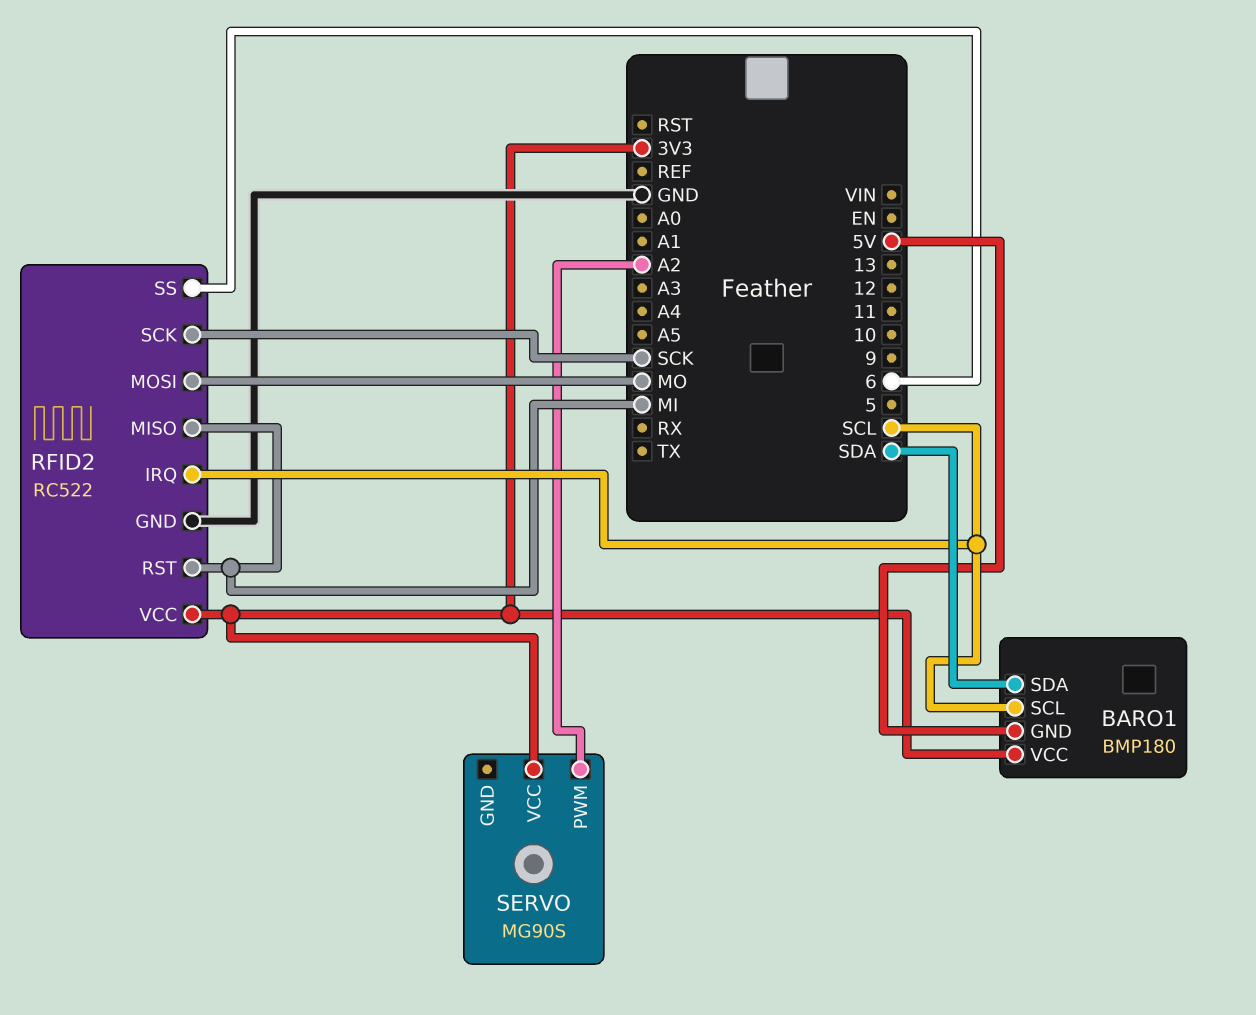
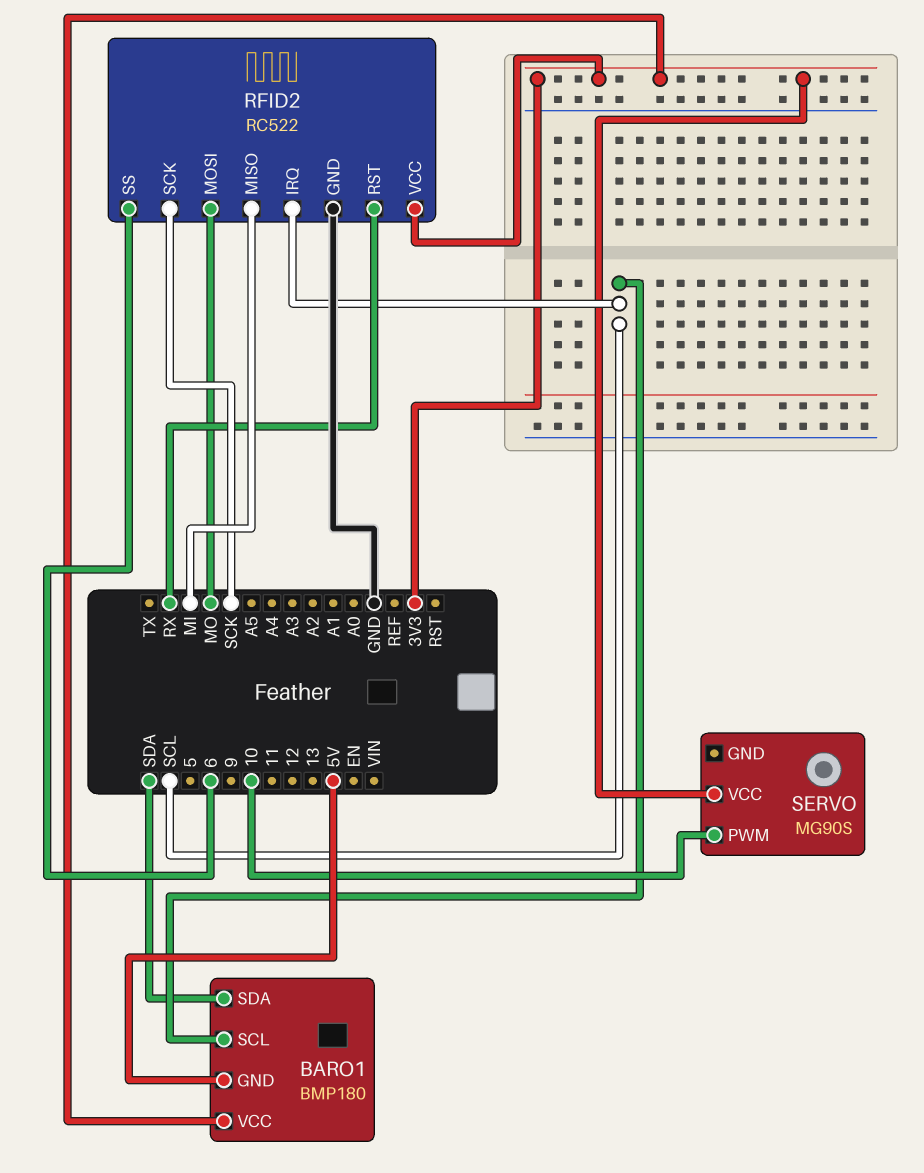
RFID2 pin RST: MI -> RX
SERVO pin PWM: A2 -> 10

